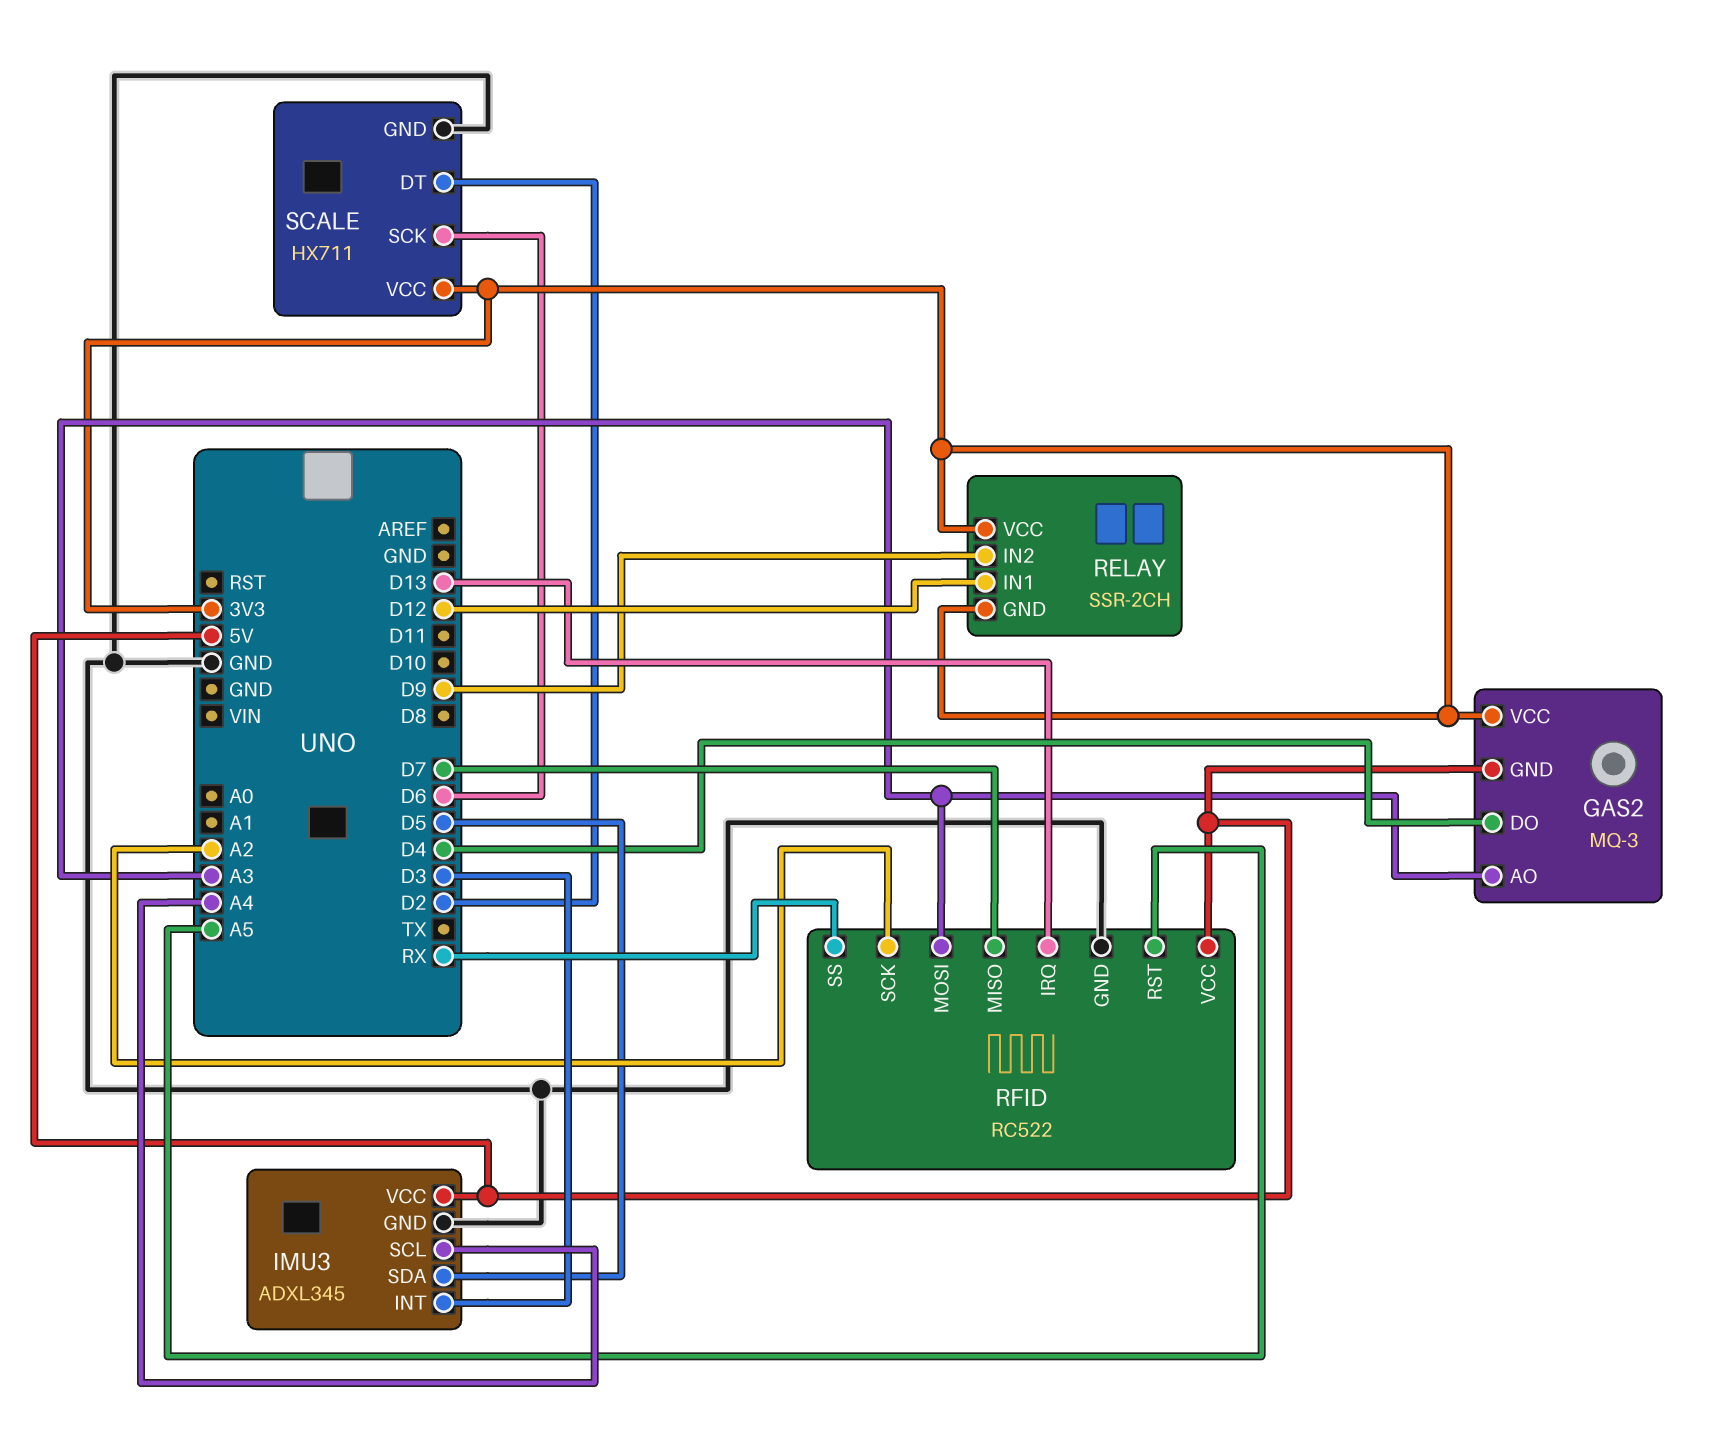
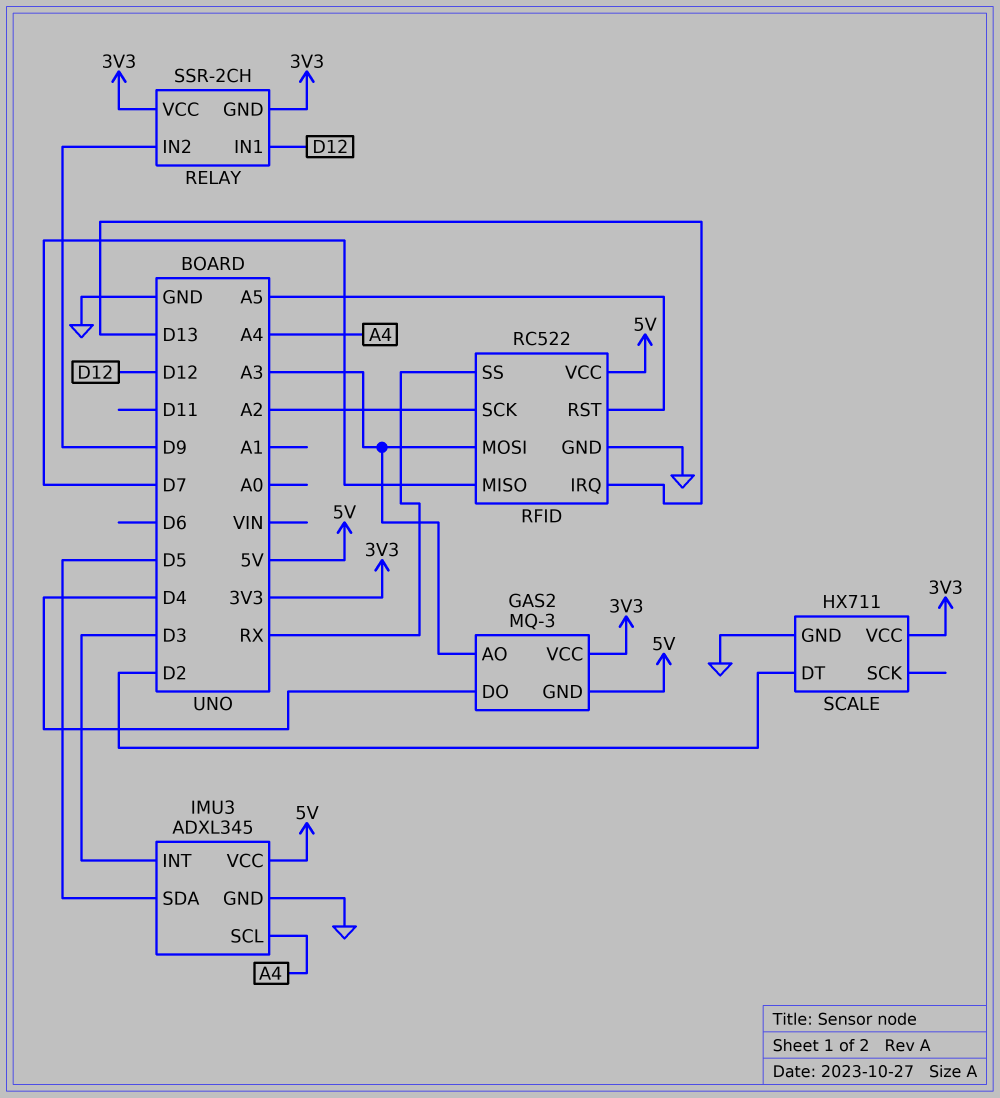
SCALE pin SCK: D6 -> none

